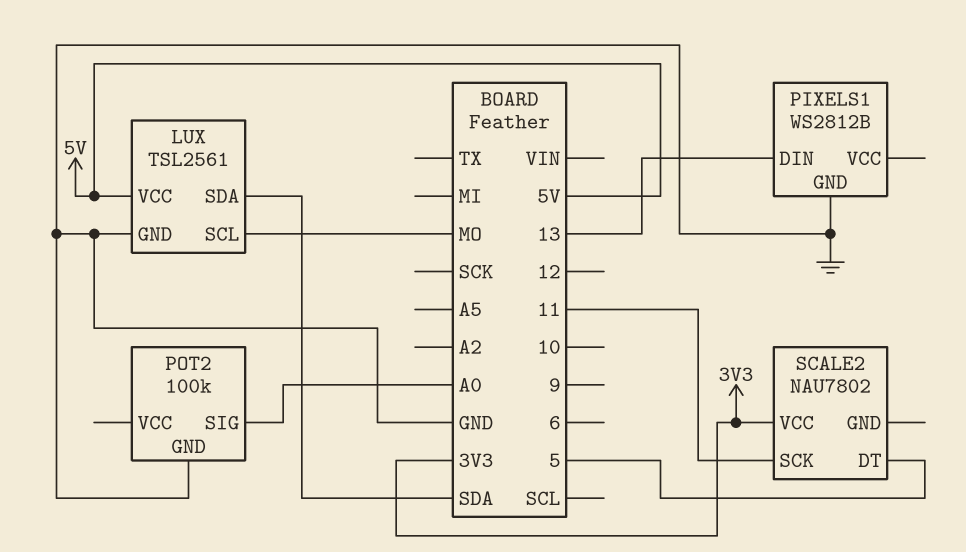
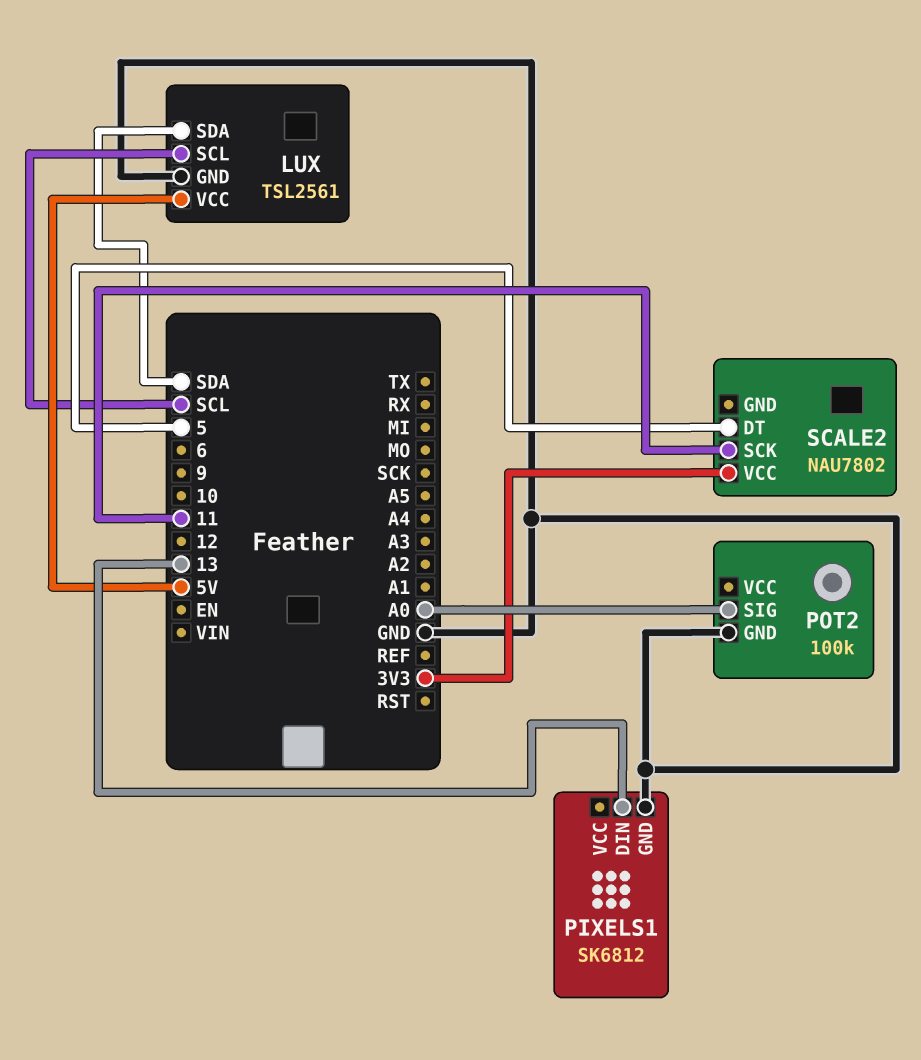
LUX pin SCL: MO -> SCL
PIXELS1: WS2812B -> SK6812

